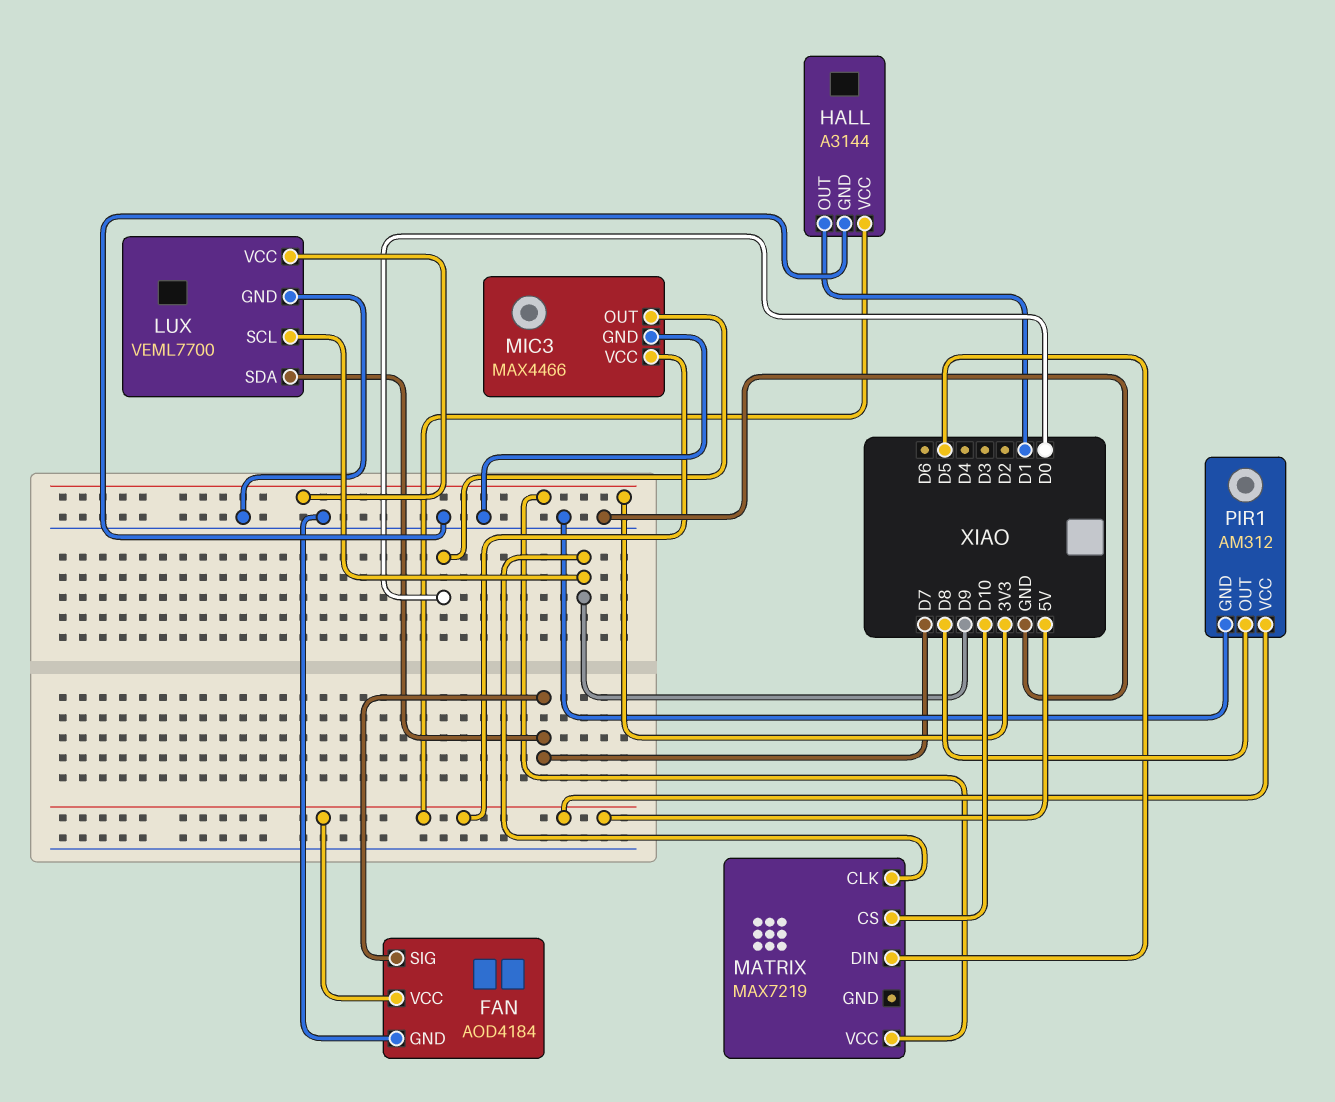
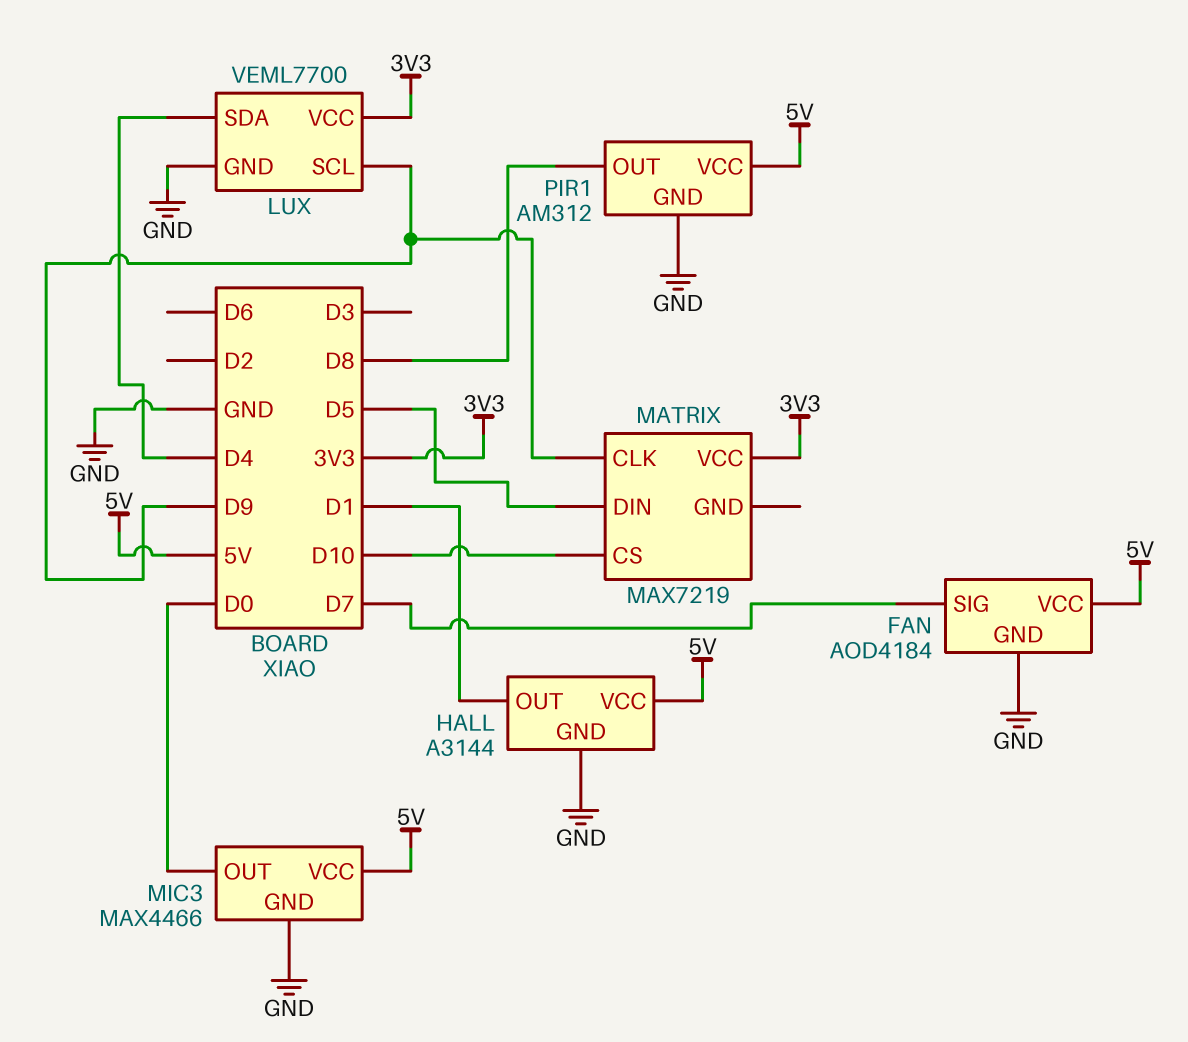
LUX pin SDA: D7 -> D4

